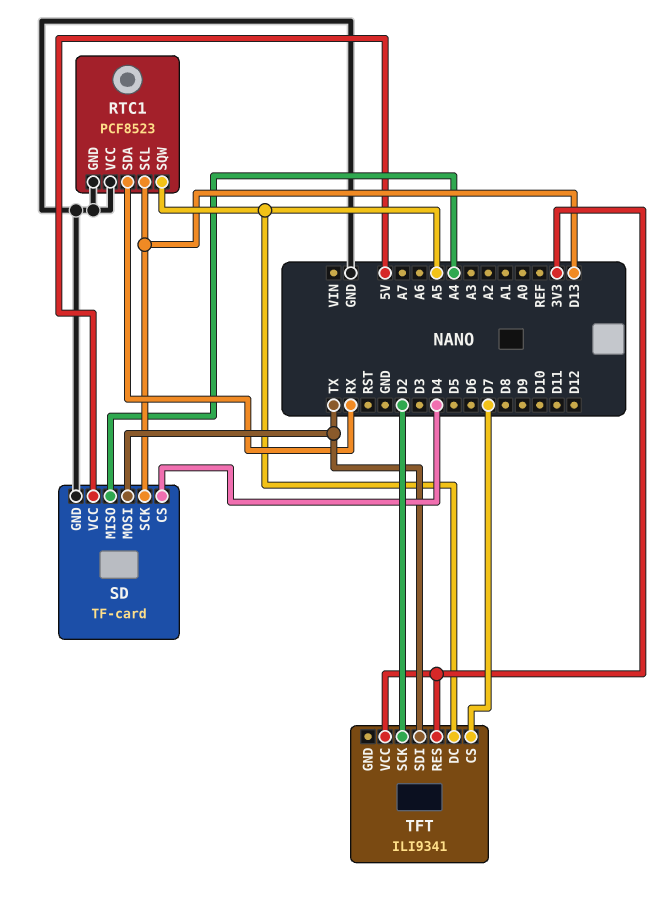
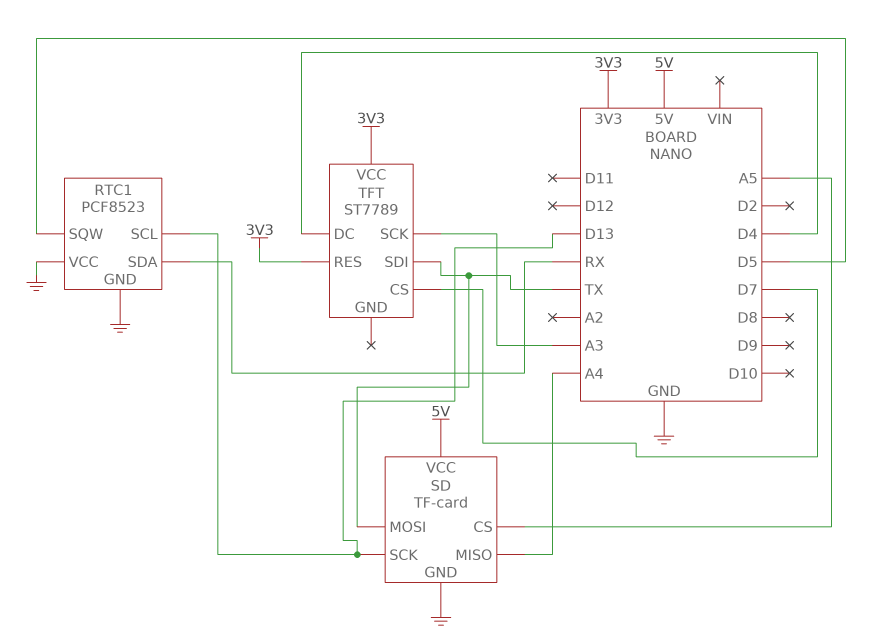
RTC1 pin SQW: A5 -> D5
SD pin CS: D4 -> A5
TFT: ILI9341 -> ST7789
TFT pin DC: A5 -> D4
TFT pin SCK: D2 -> A3

